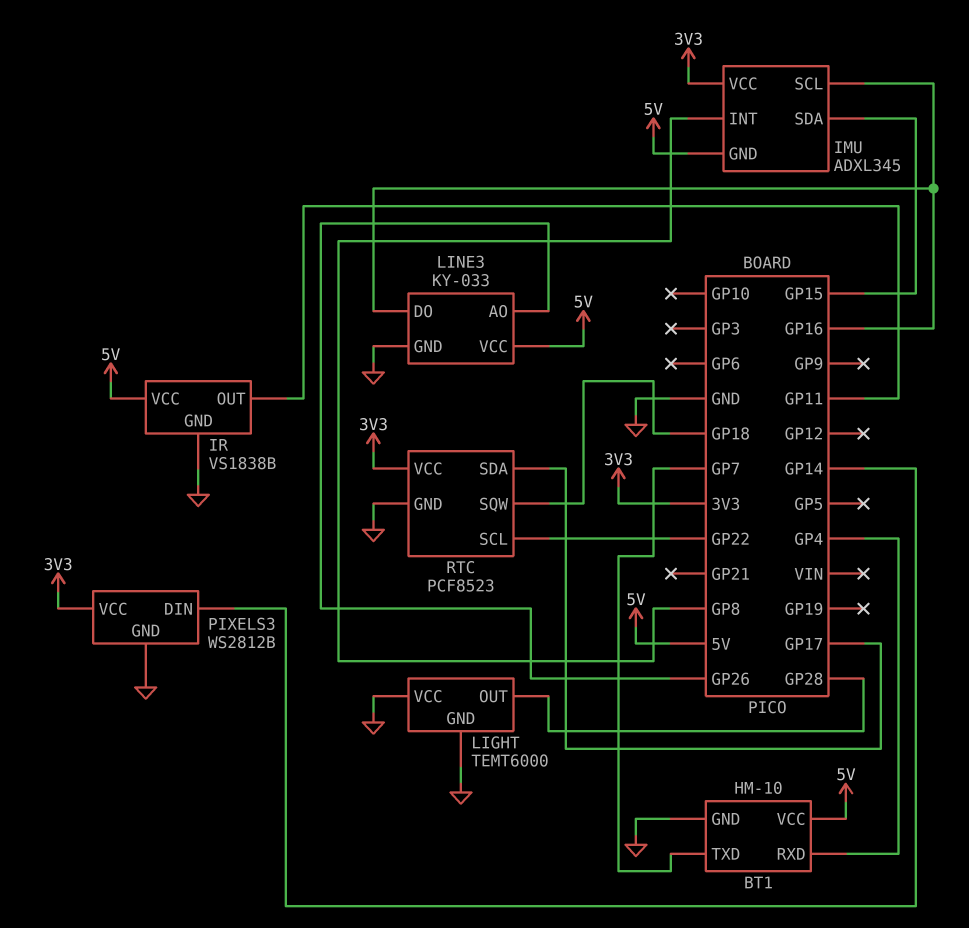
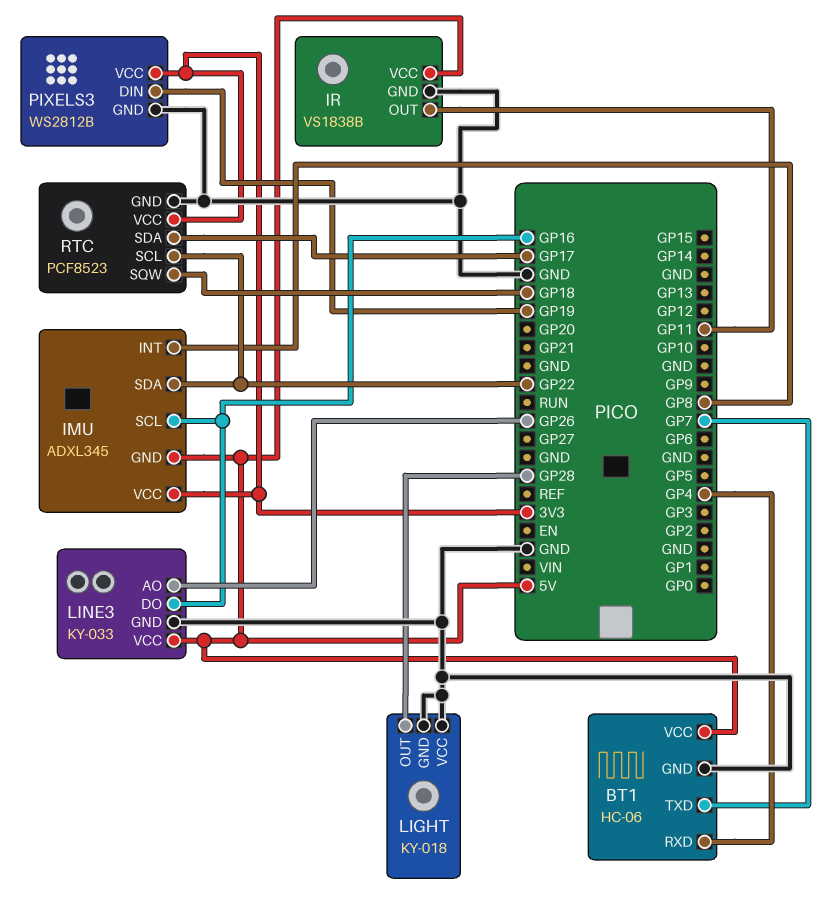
BT1: HM-10 -> HC-06
IMU pin SDA: GP15 -> GP22
LIGHT: TEMT6000 -> KY-018
PIXELS3 pin DIN: GP14 -> GP19

